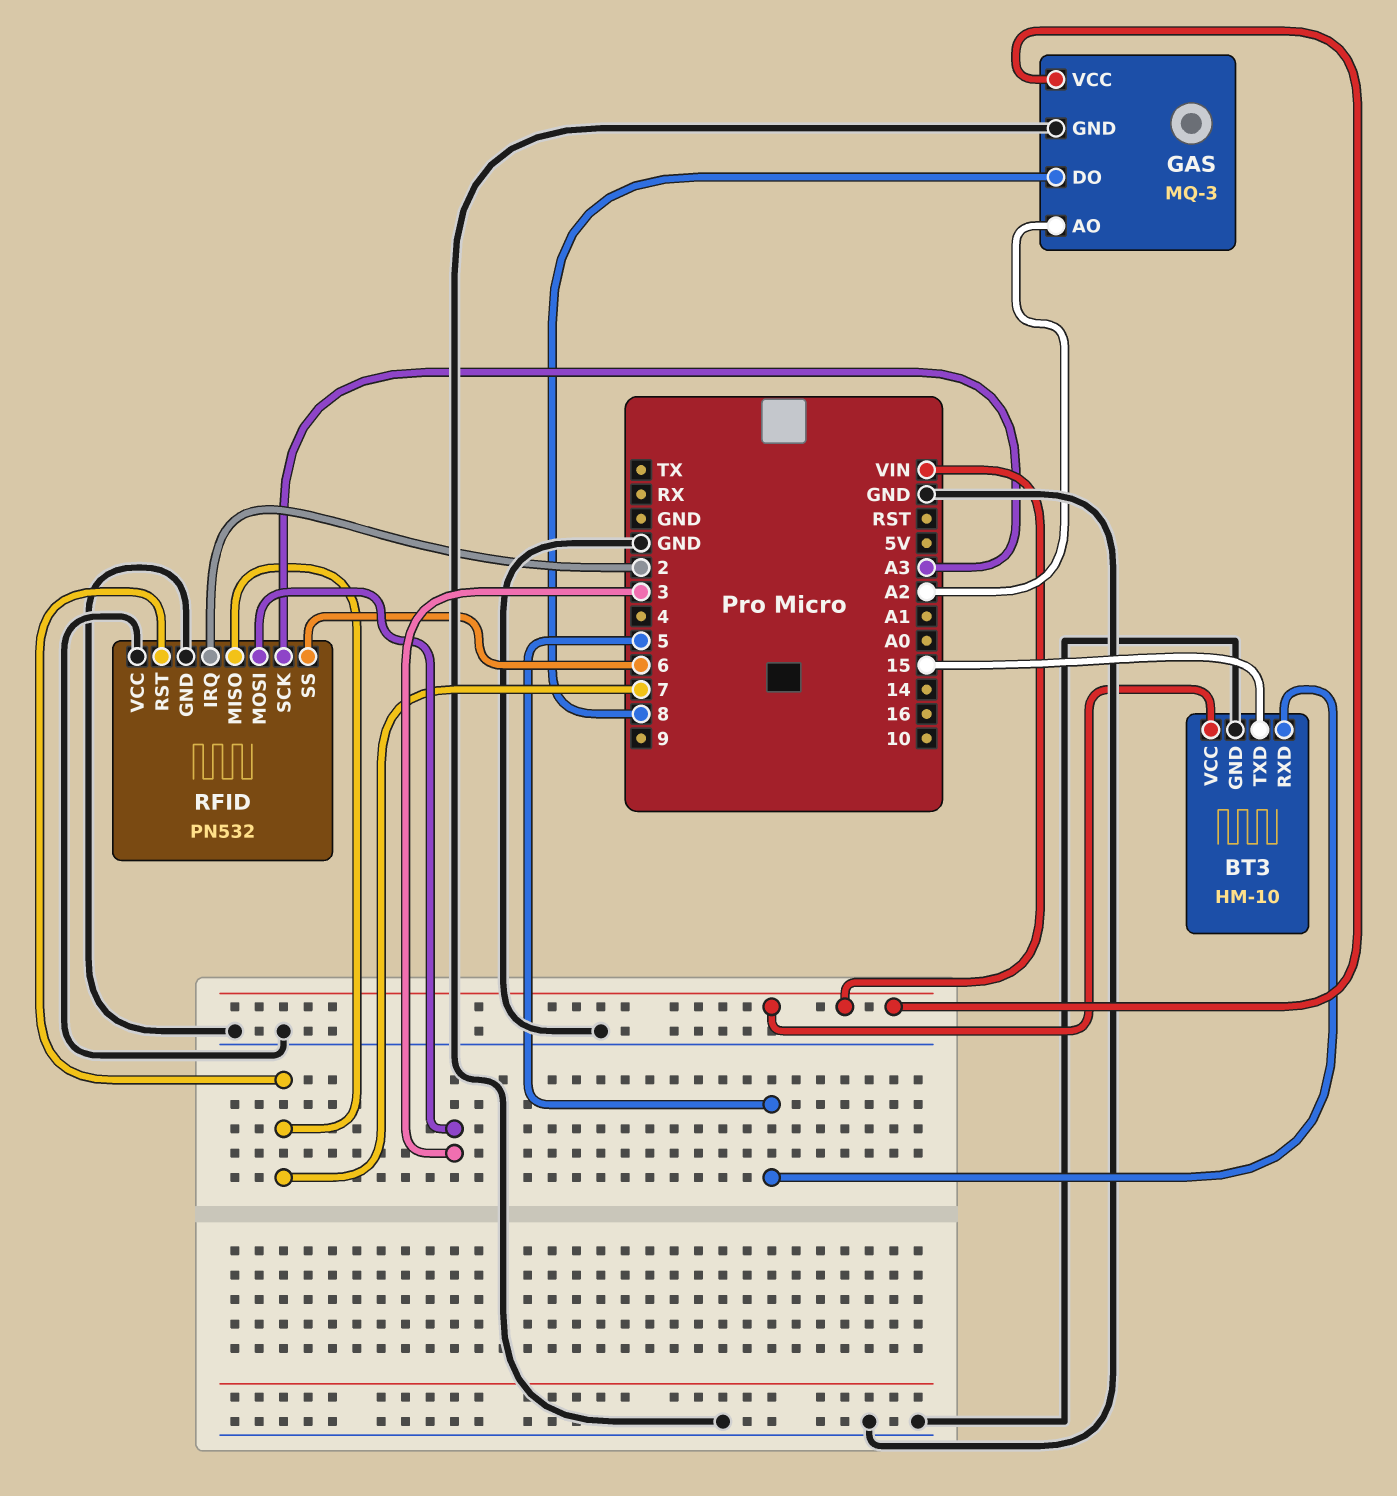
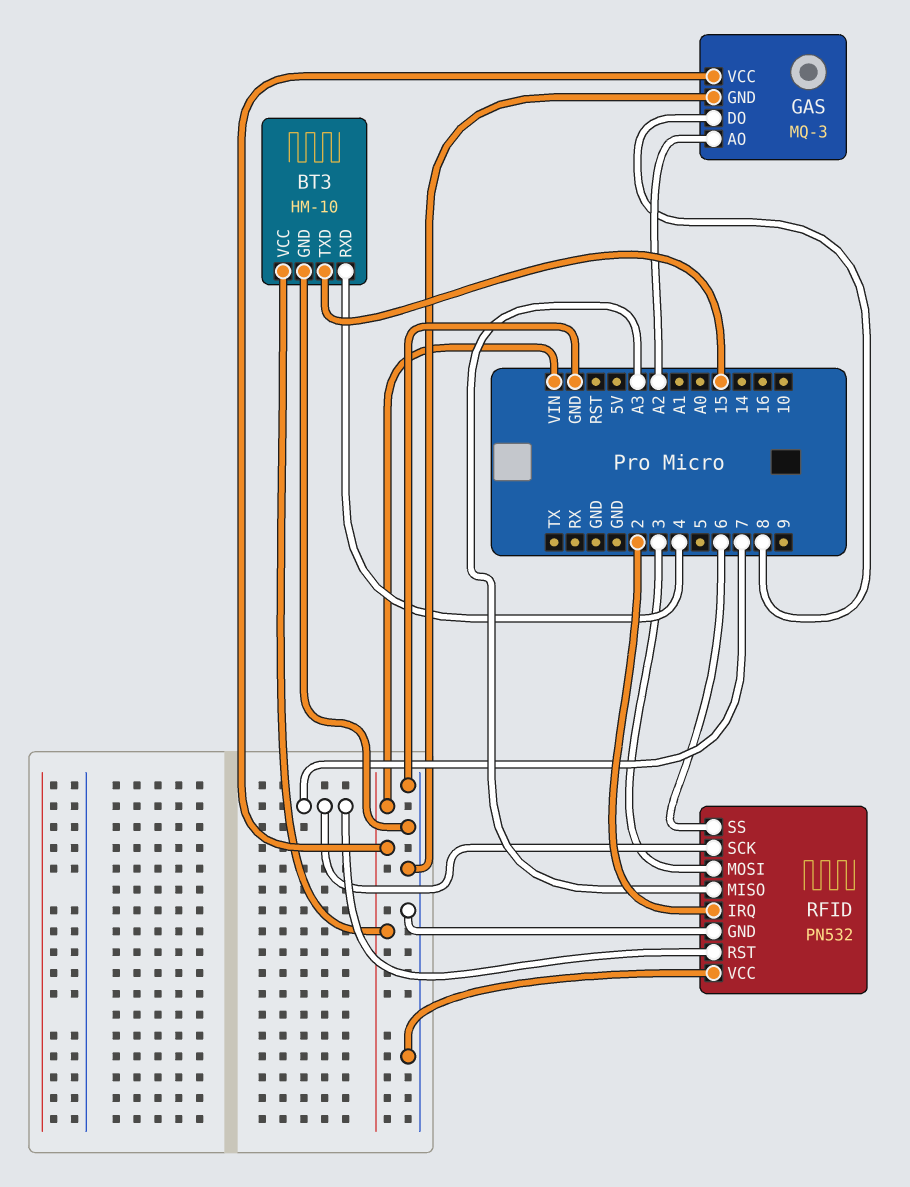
BT3 pin RXD: 5 -> 4
RFID pin MISO: 7 -> A3
RFID pin SCK: A3 -> 7

